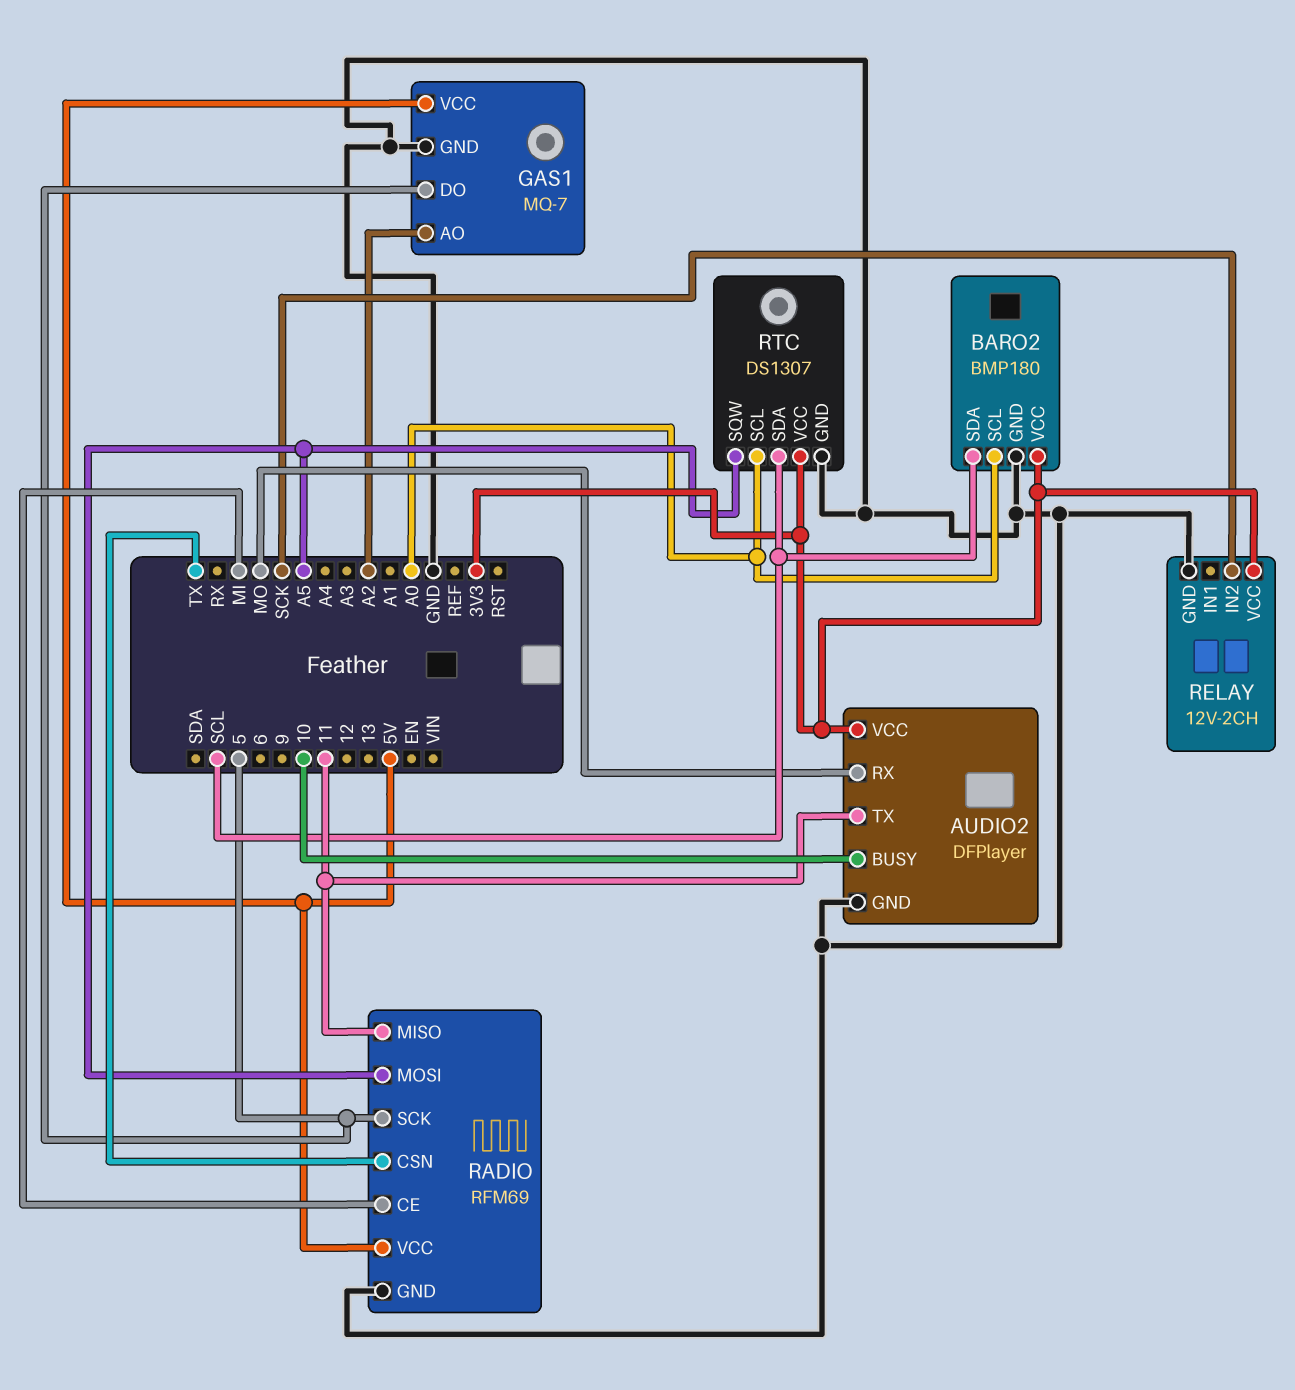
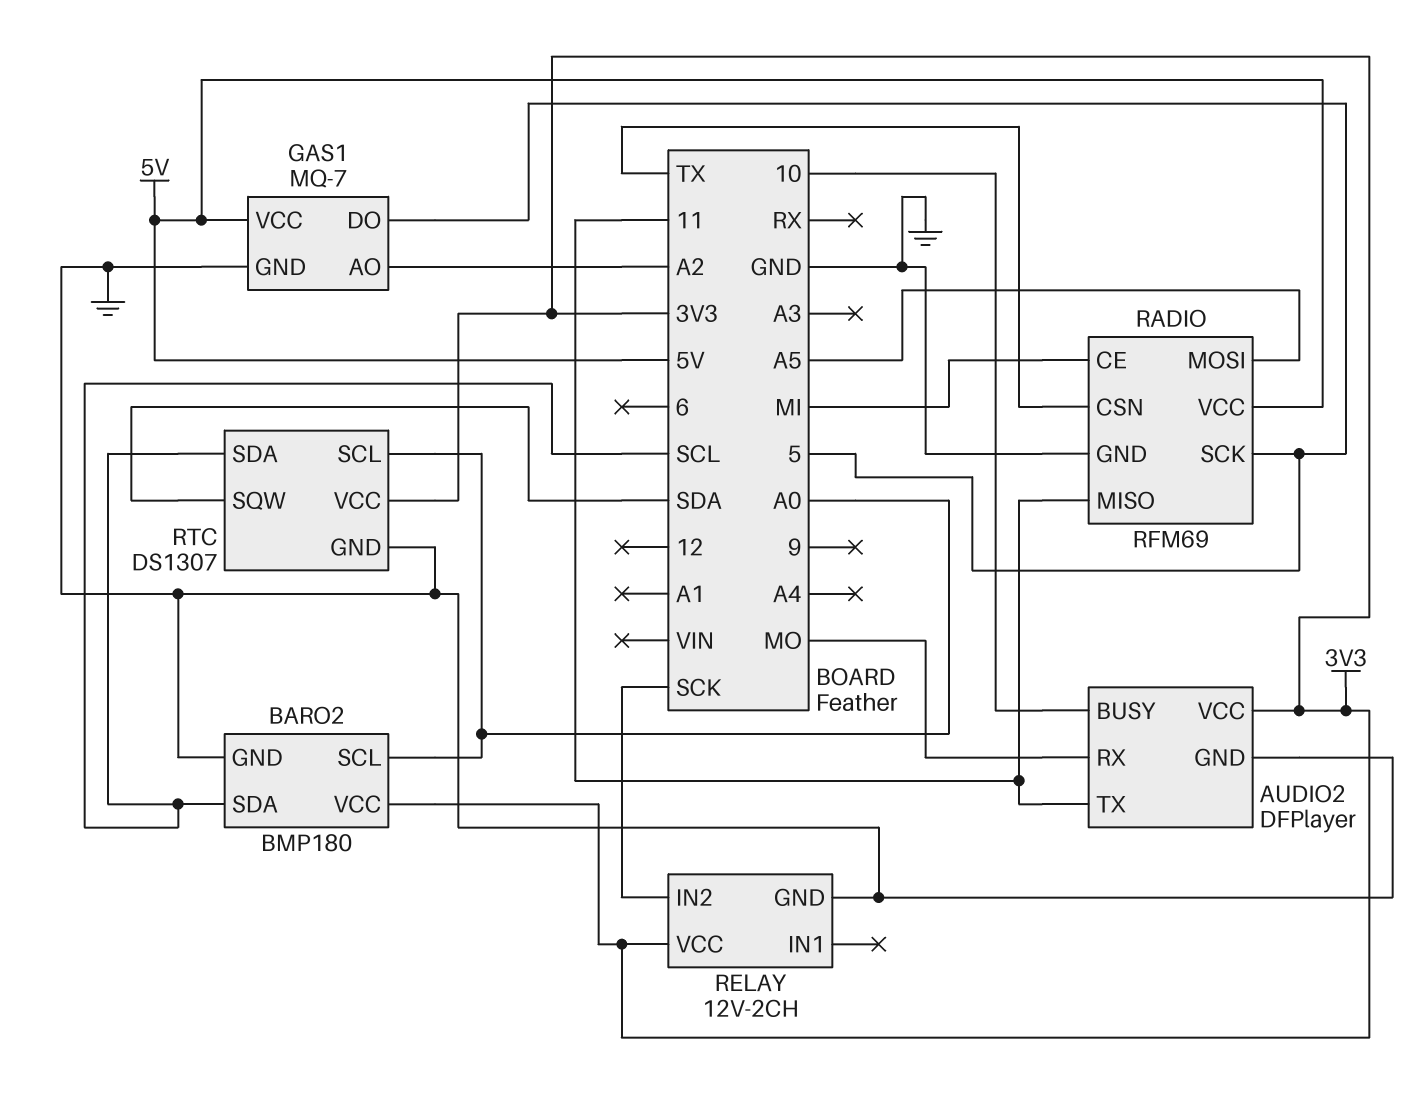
RTC pin SQW: A5 -> SDA

